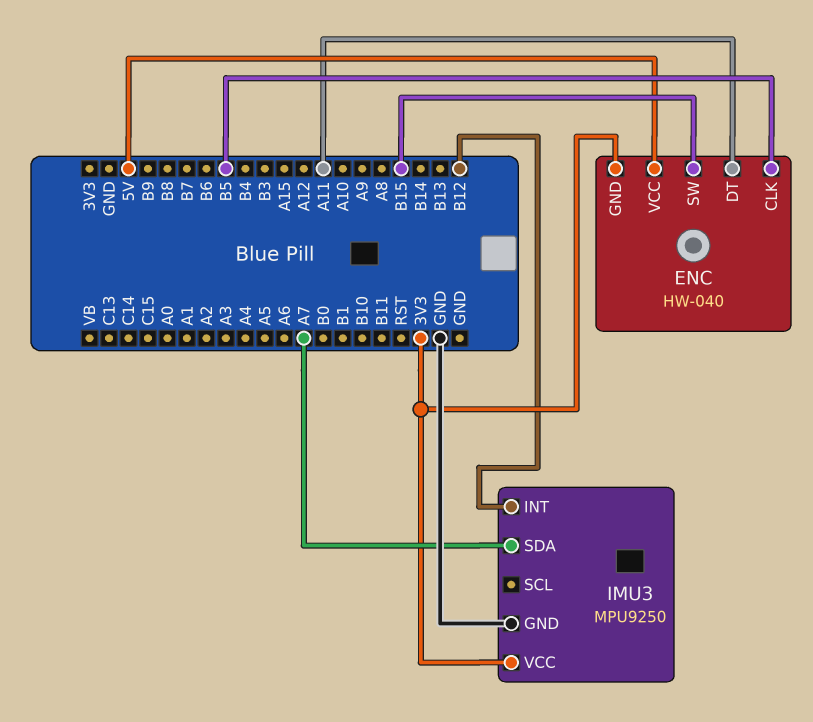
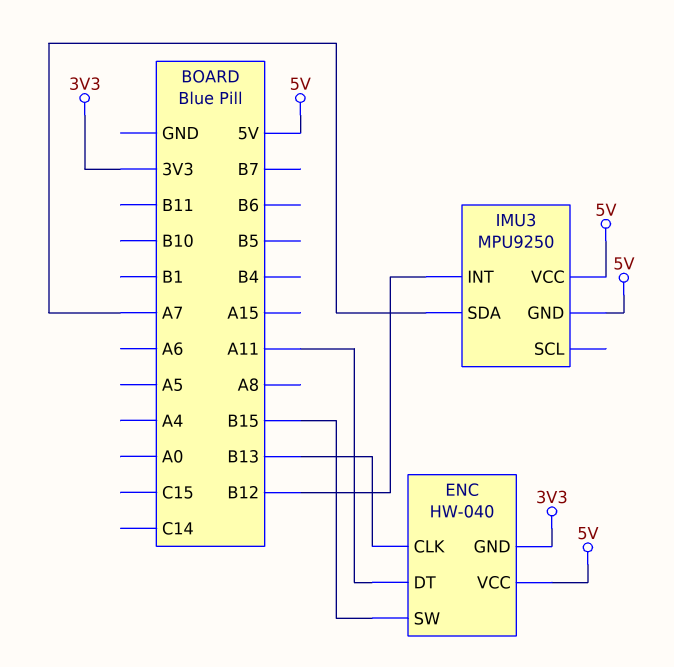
ENC pin CLK: B5 -> B13
IMU3 pin GND: GND -> 5V
IMU3 pin VCC: 3V3 -> 5V

